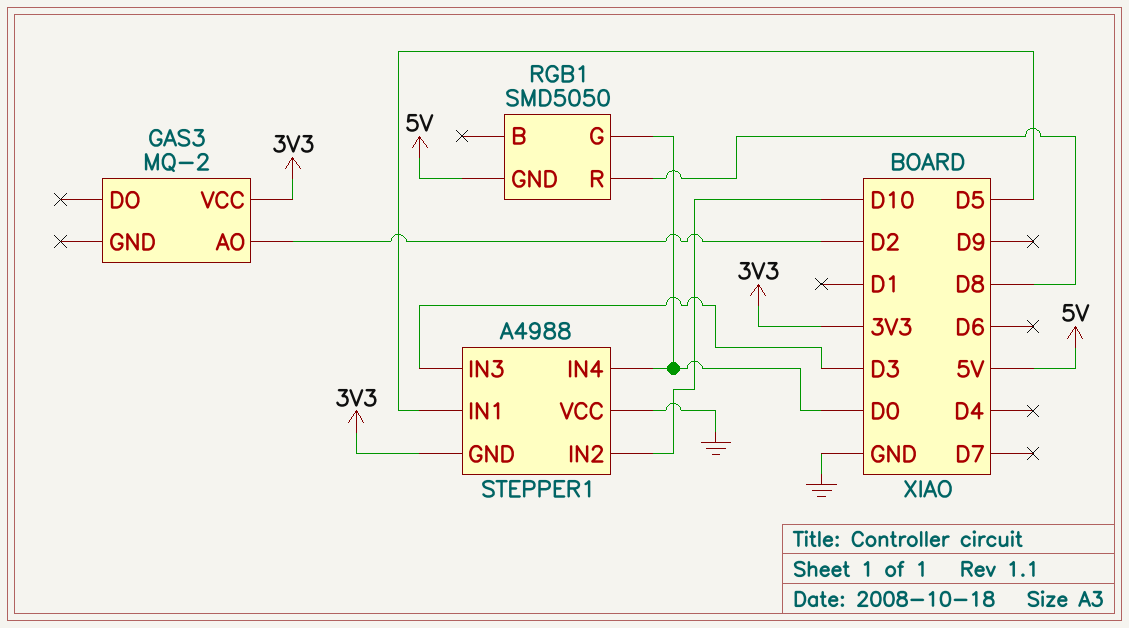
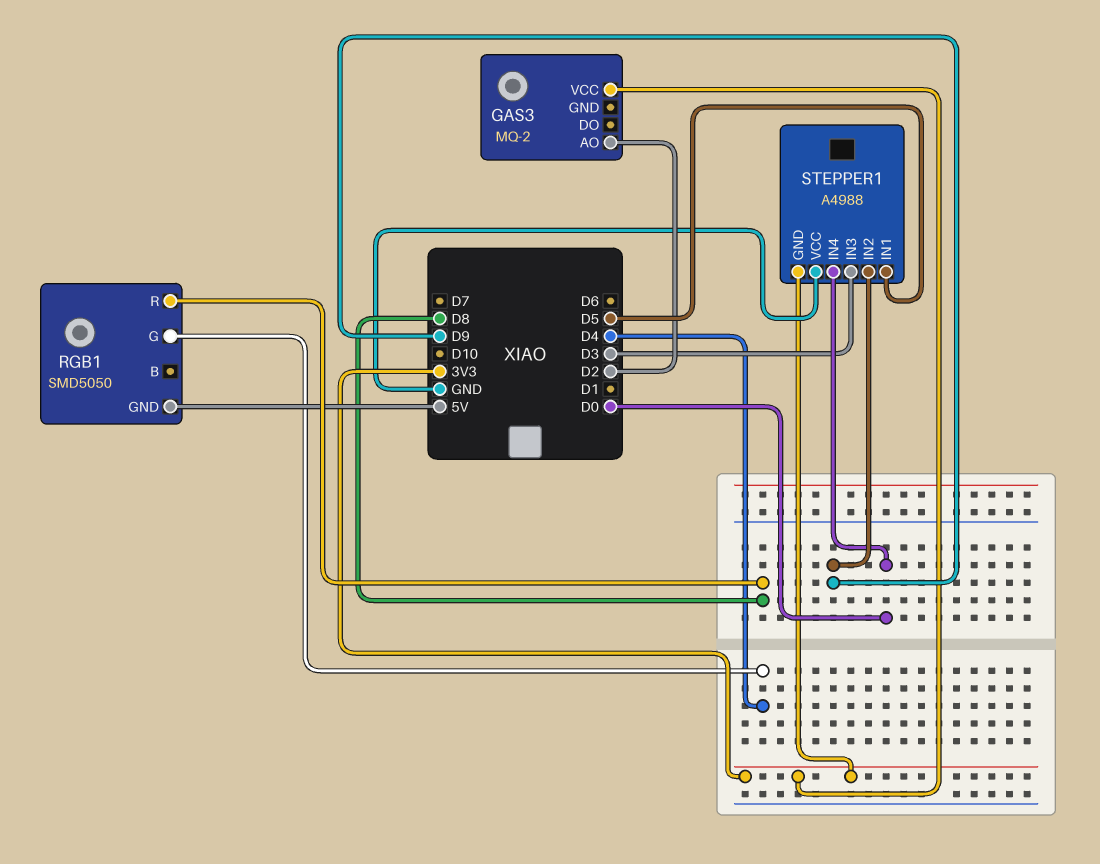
RGB1 pin G: D0 -> D4
STEPPER1 pin IN2: D10 -> D9

